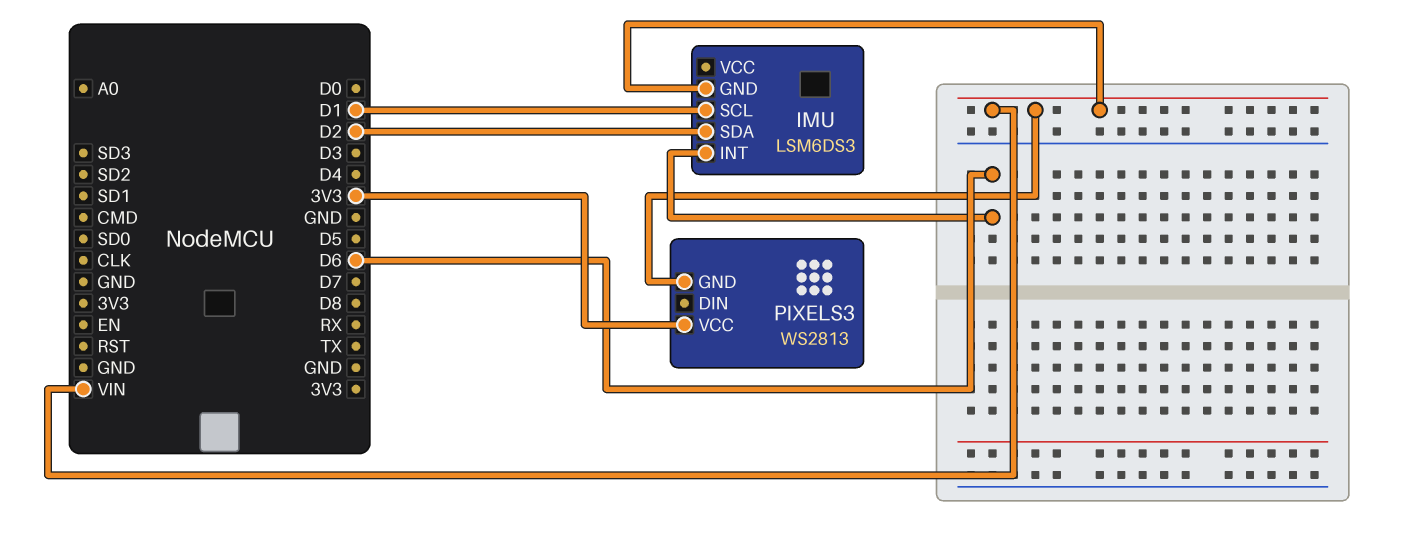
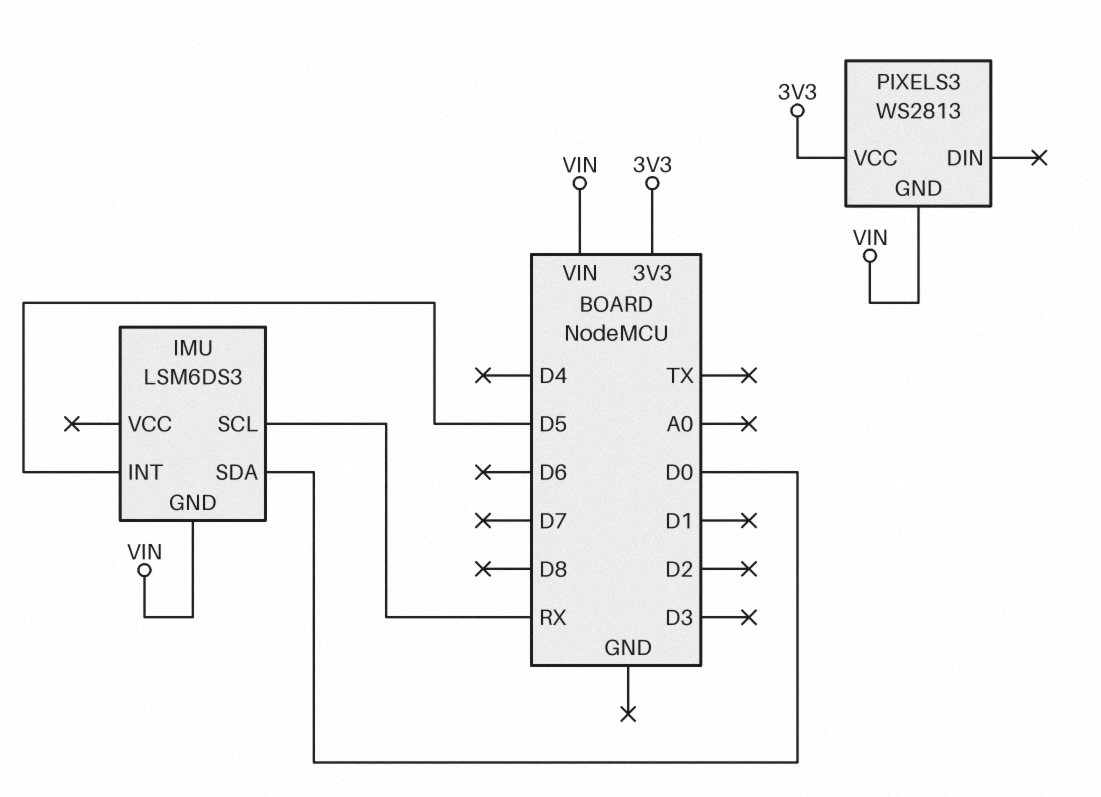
IMU pin INT: D6 -> D5
IMU pin SCL: D1 -> RX
IMU pin SDA: D2 -> D0

